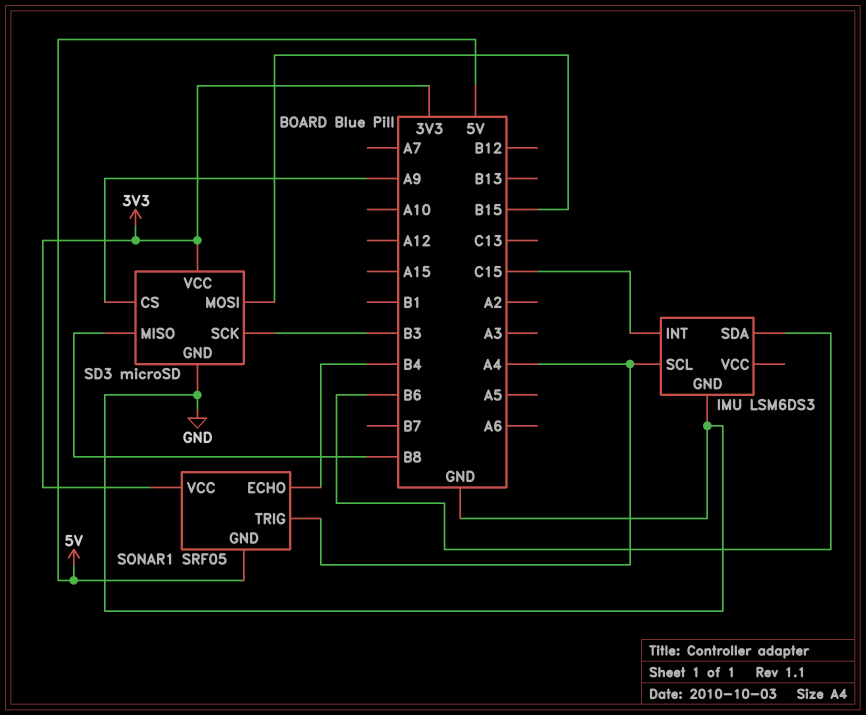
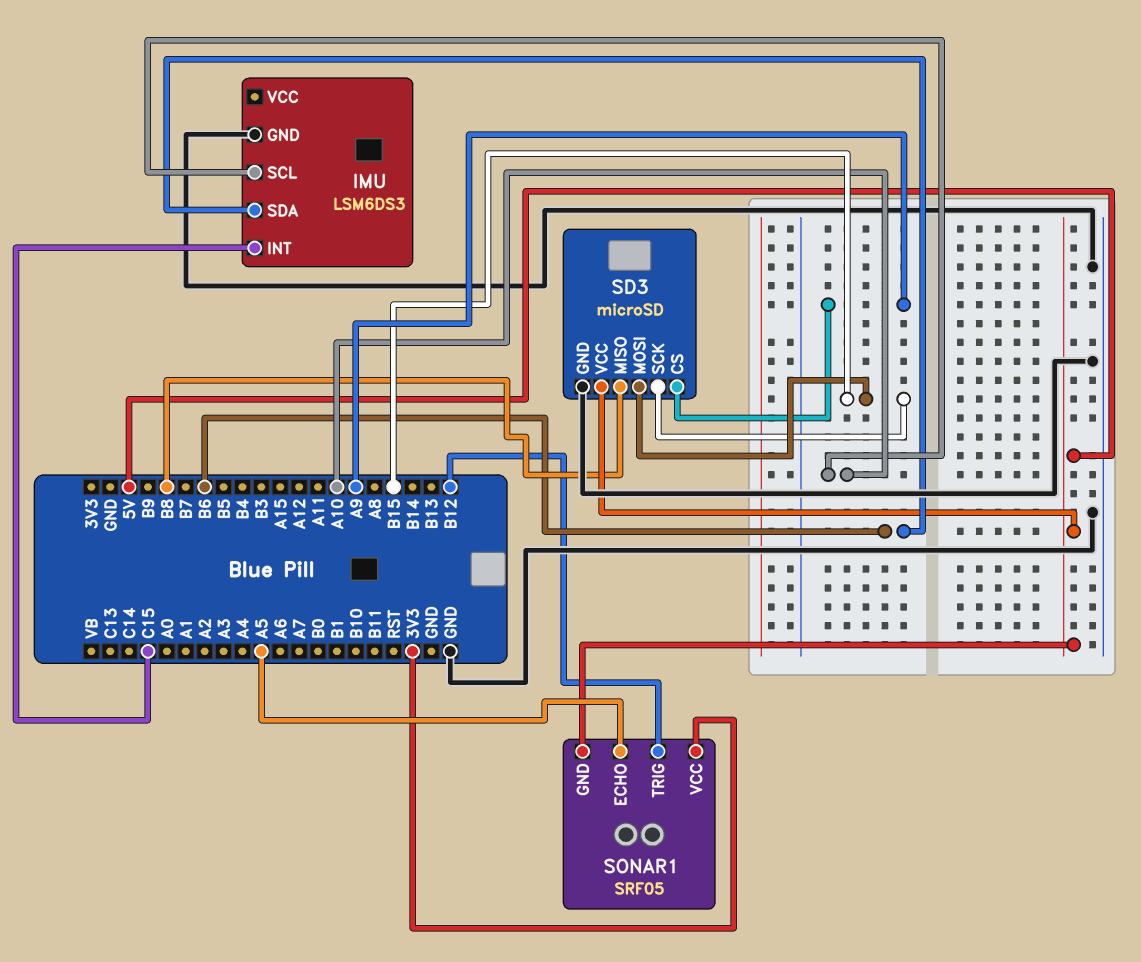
IMU pin SCL: A4 -> A10
SD3 pin SCK: B3 -> B15
SD3 pin VCC: 3V3 -> 5V
SONAR1 pin ECHO: B4 -> A5
SONAR1 pin TRIG: A4 -> B12

